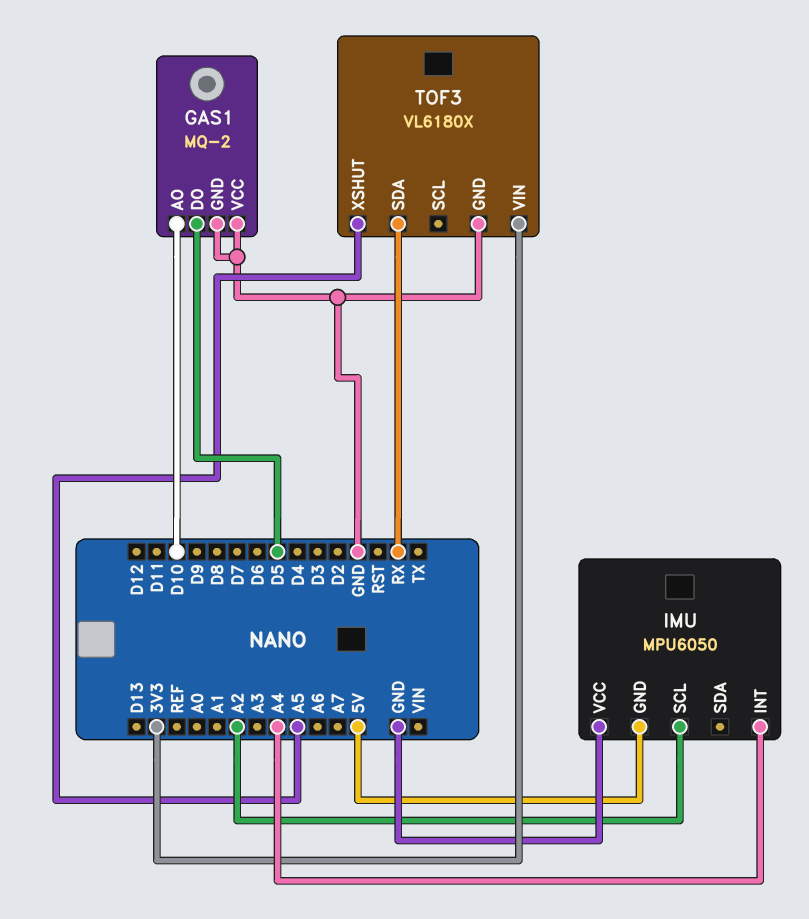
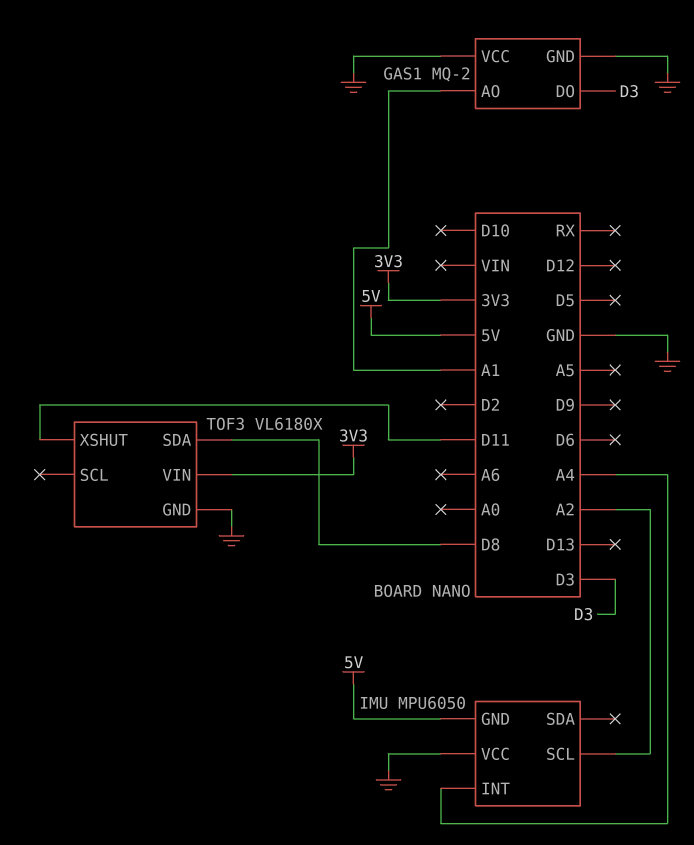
GAS1 pin AO: D10 -> A1
GAS1 pin DO: D5 -> D3
TOF3 pin SDA: RX -> D8
TOF3 pin XSHUT: A5 -> D11

